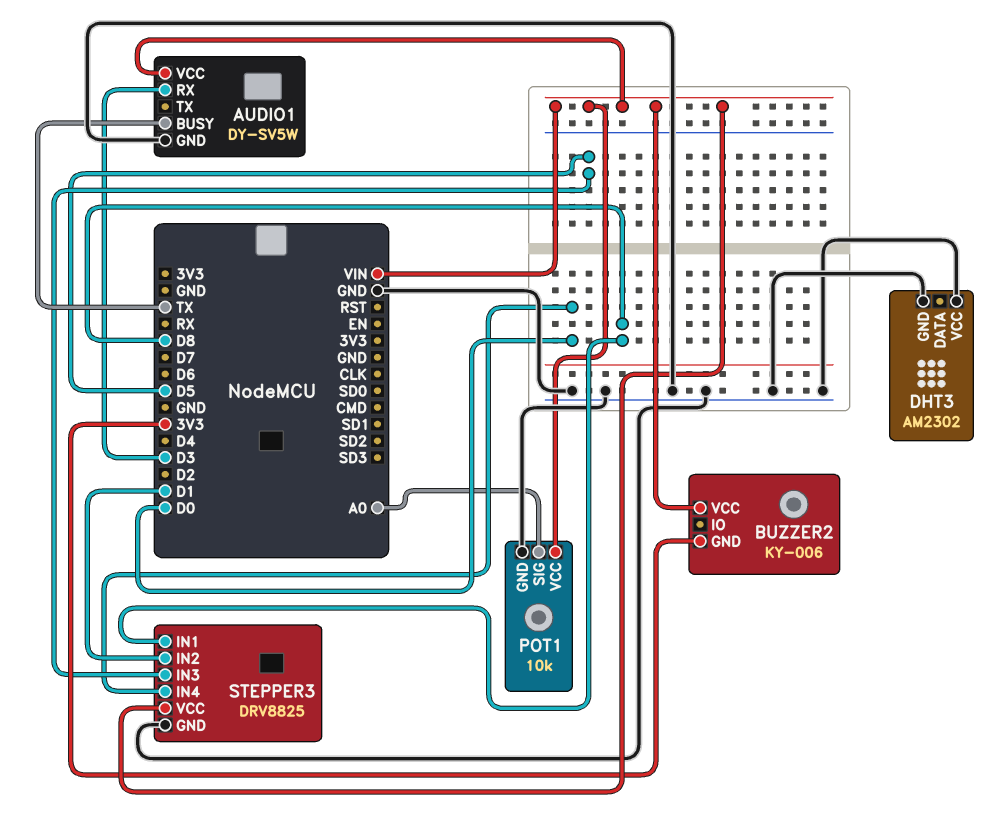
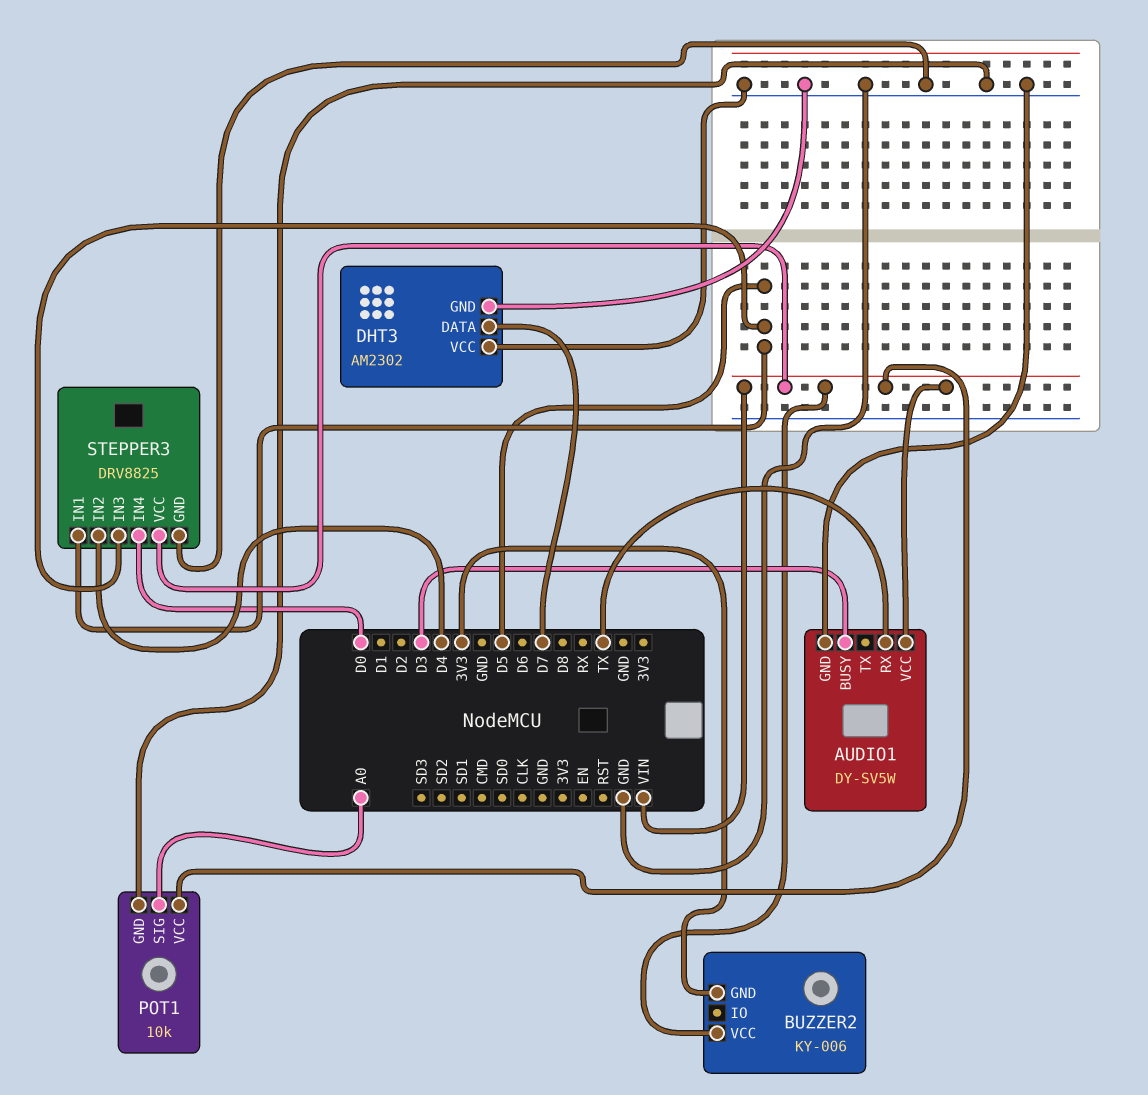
AUDIO1 pin BUSY: TX -> D3
AUDIO1 pin RX: D3 -> TX
DHT3 pin DATA: none -> D7
STEPPER3 pin IN1: D8 -> D5
STEPPER3 pin IN2: D1 -> D4

